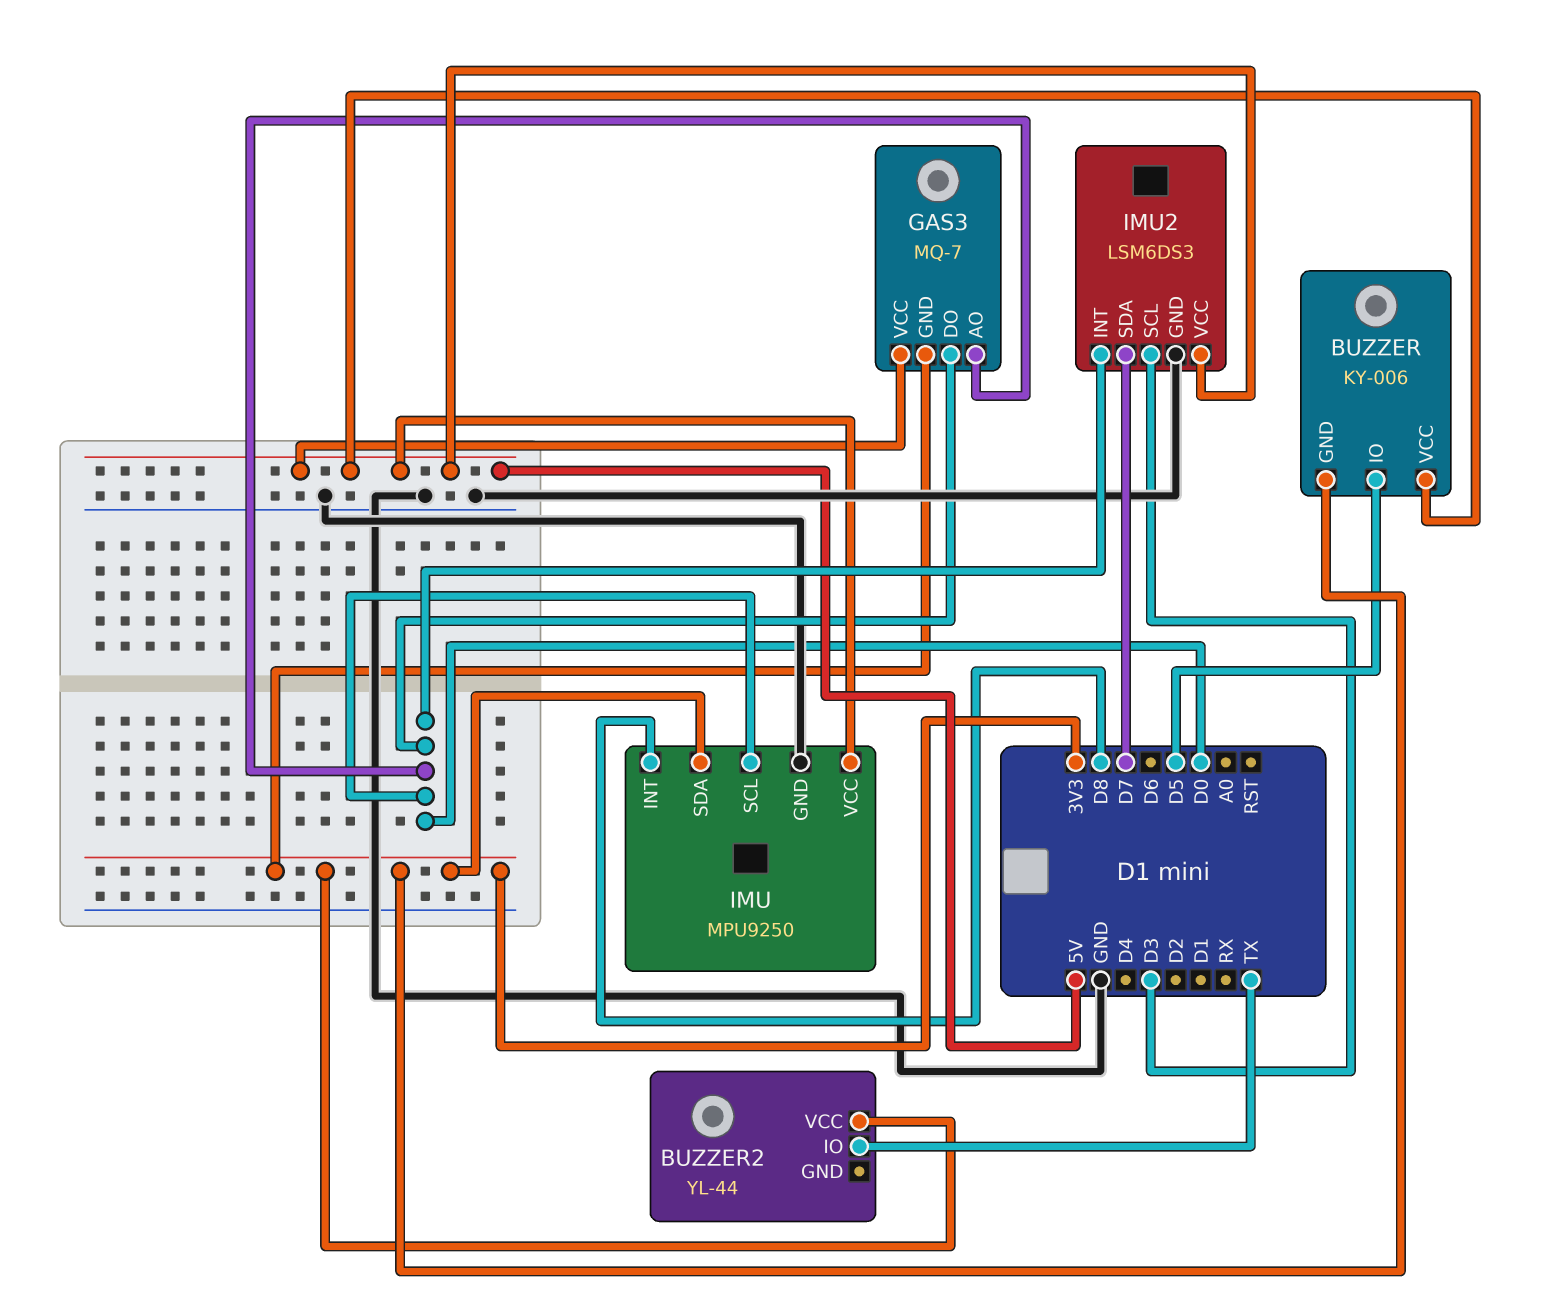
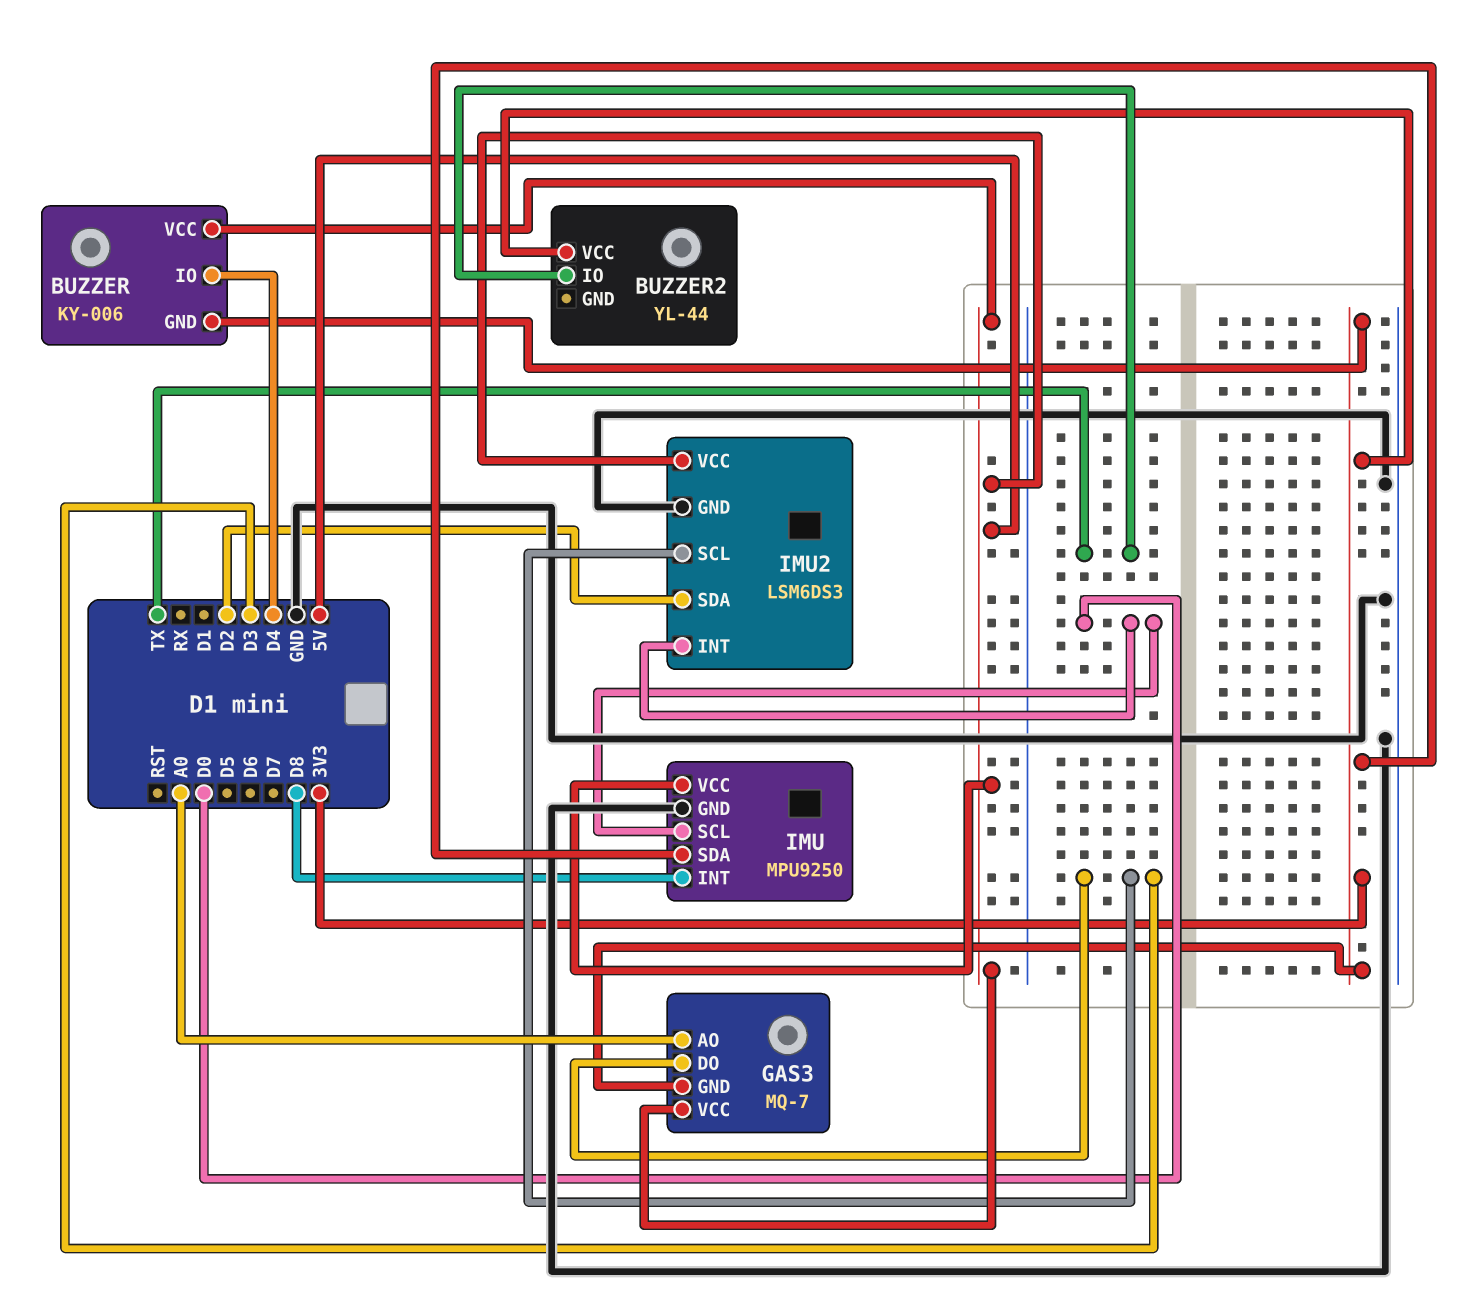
BUZZER pin IO: D5 -> D4
GAS3 pin AO: D0 -> A0
GAS3 pin DO: D0 -> D3
IMU2 pin SDA: D7 -> D2

